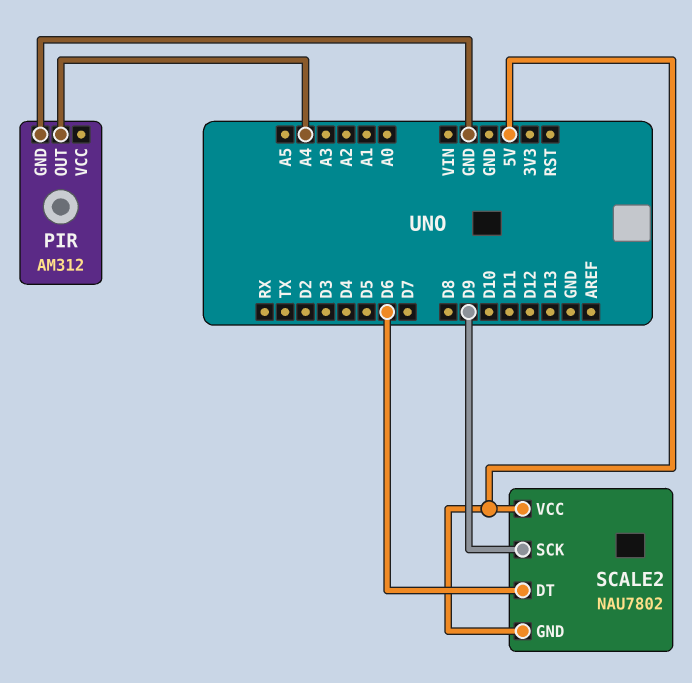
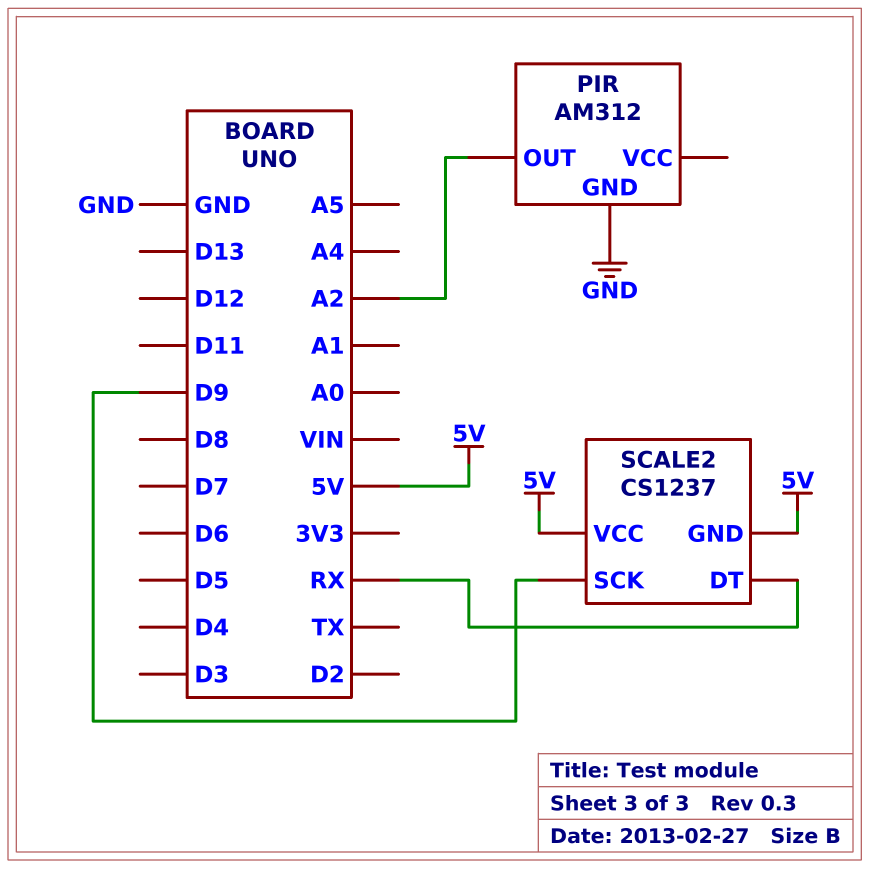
PIR pin OUT: A4 -> A2
SCALE2: NAU7802 -> CS1237
SCALE2 pin DT: D6 -> RX

